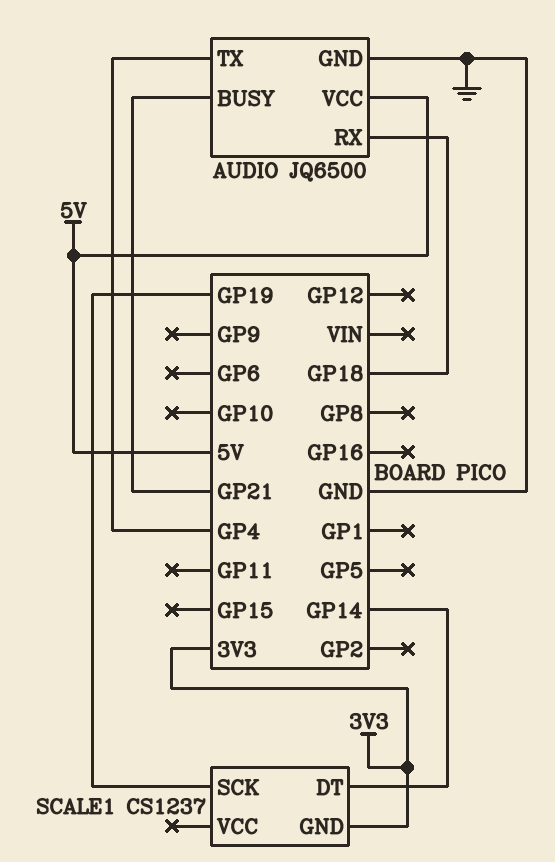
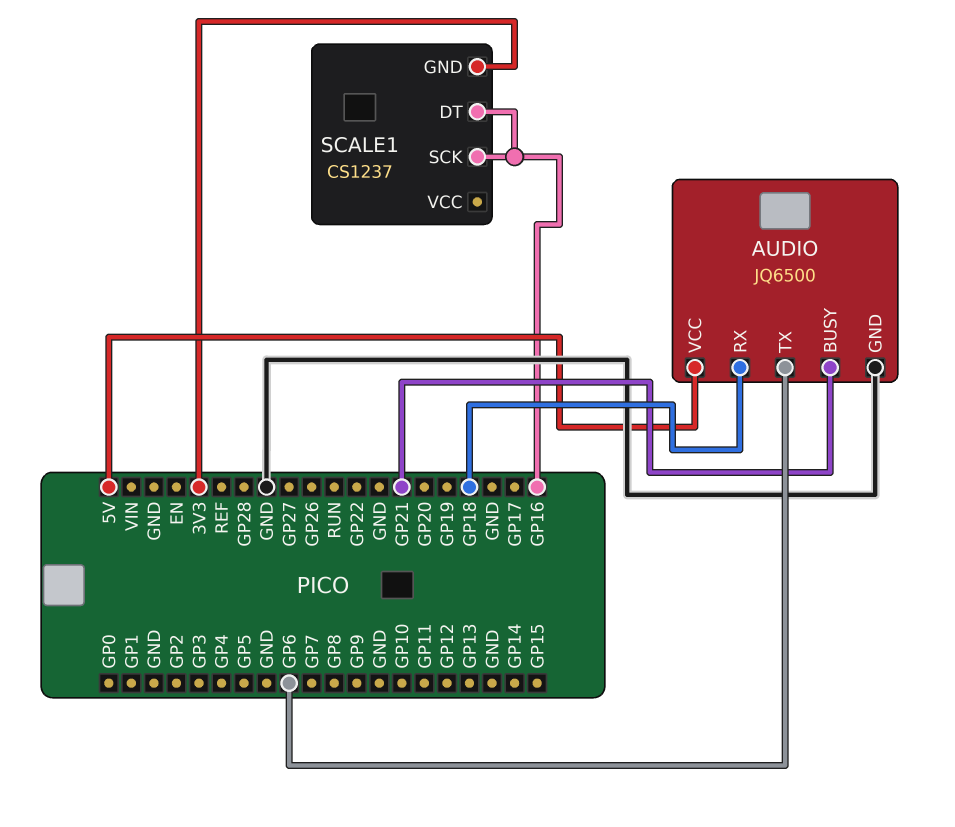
AUDIO pin TX: GP4 -> GP6
SCALE1 pin DT: GP14 -> GP16
SCALE1 pin SCK: GP19 -> GP16

